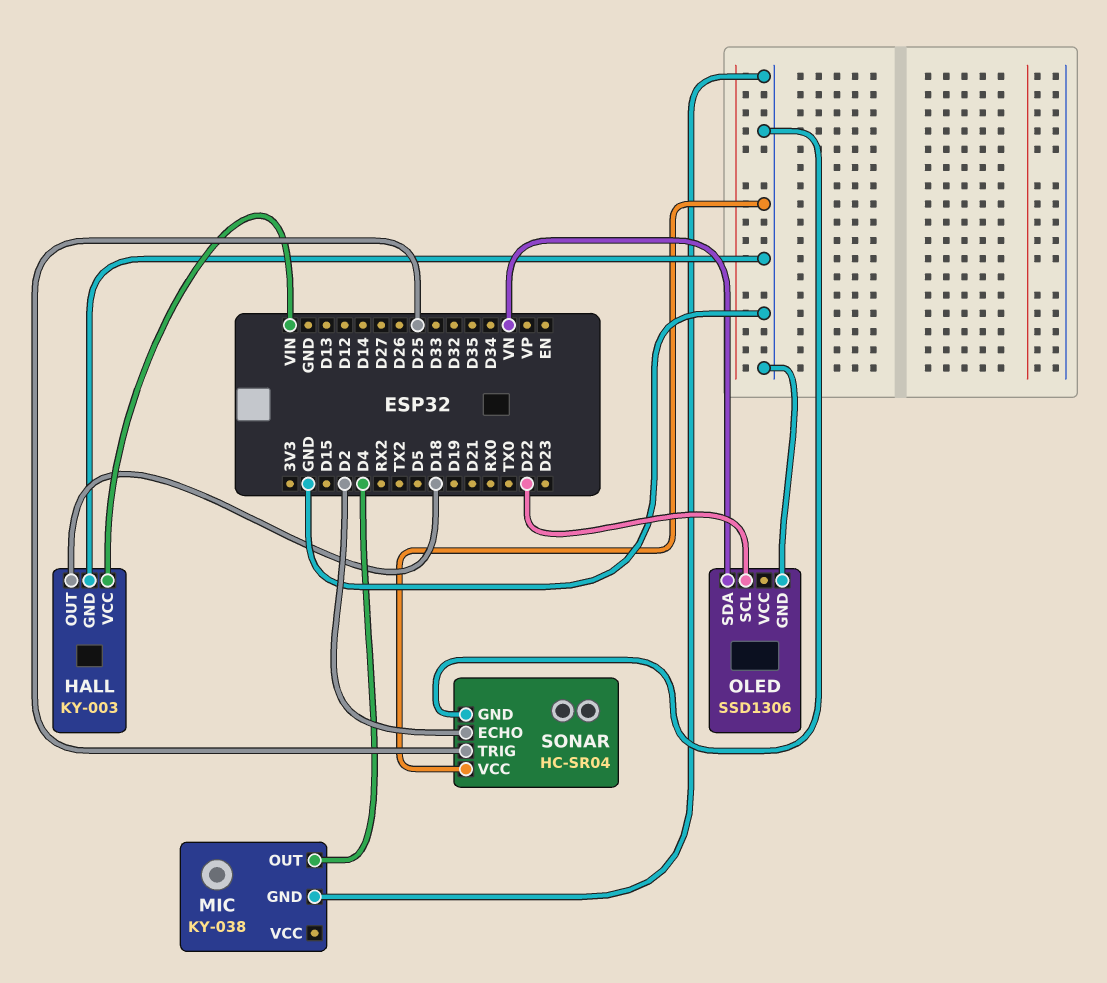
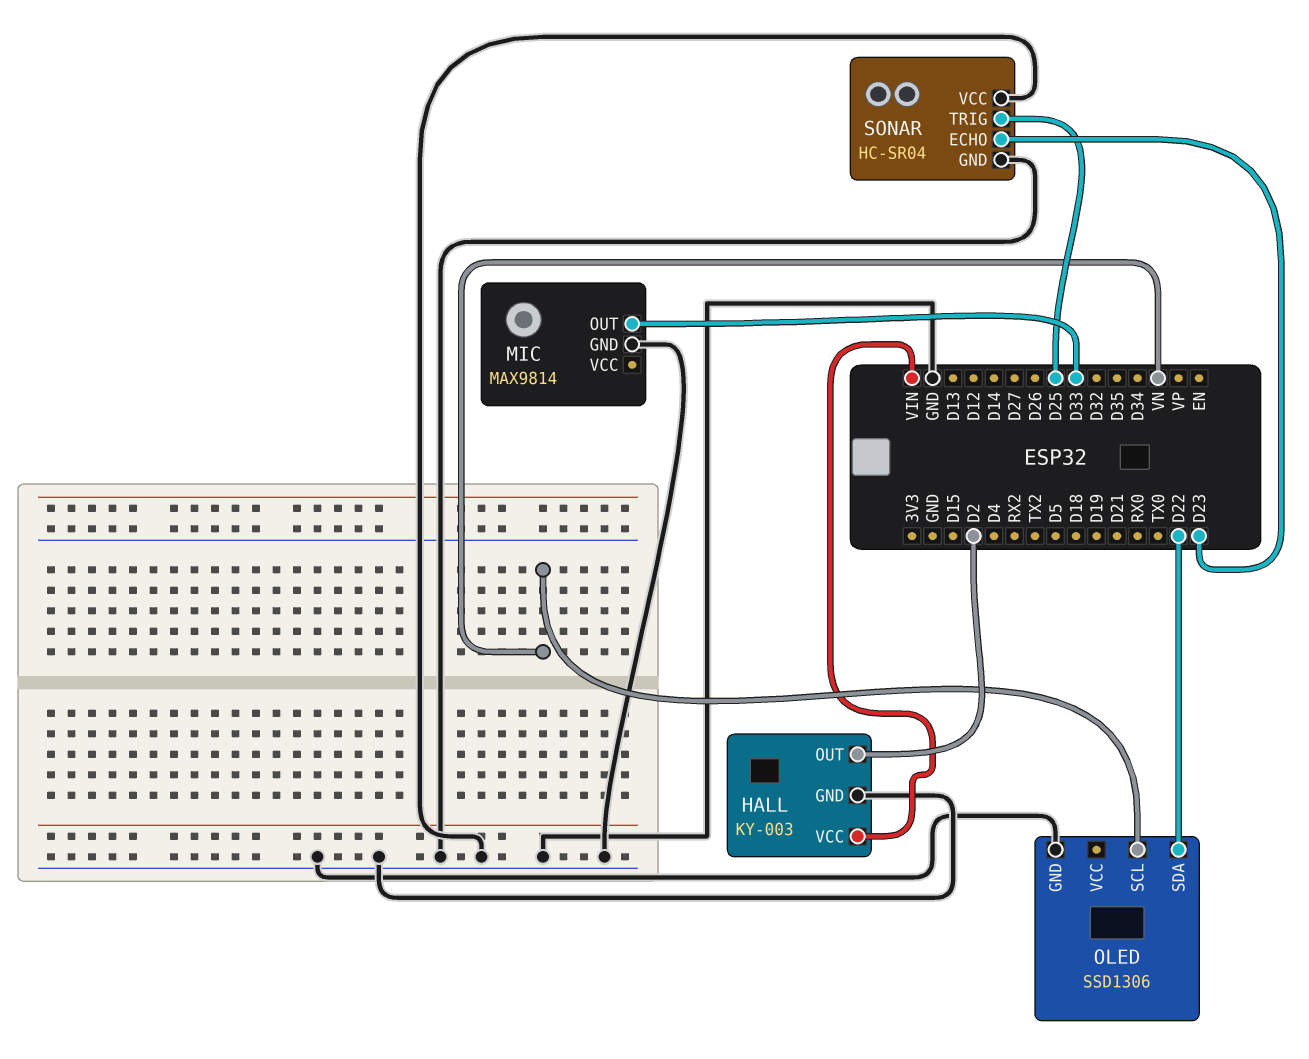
HALL pin OUT: D18 -> D2
MIC: KY-038 -> MAX9814
MIC pin OUT: D4 -> D33
OLED pin SCL: D22 -> VN
OLED pin SDA: VN -> D22
SONAR pin ECHO: D2 -> D23

